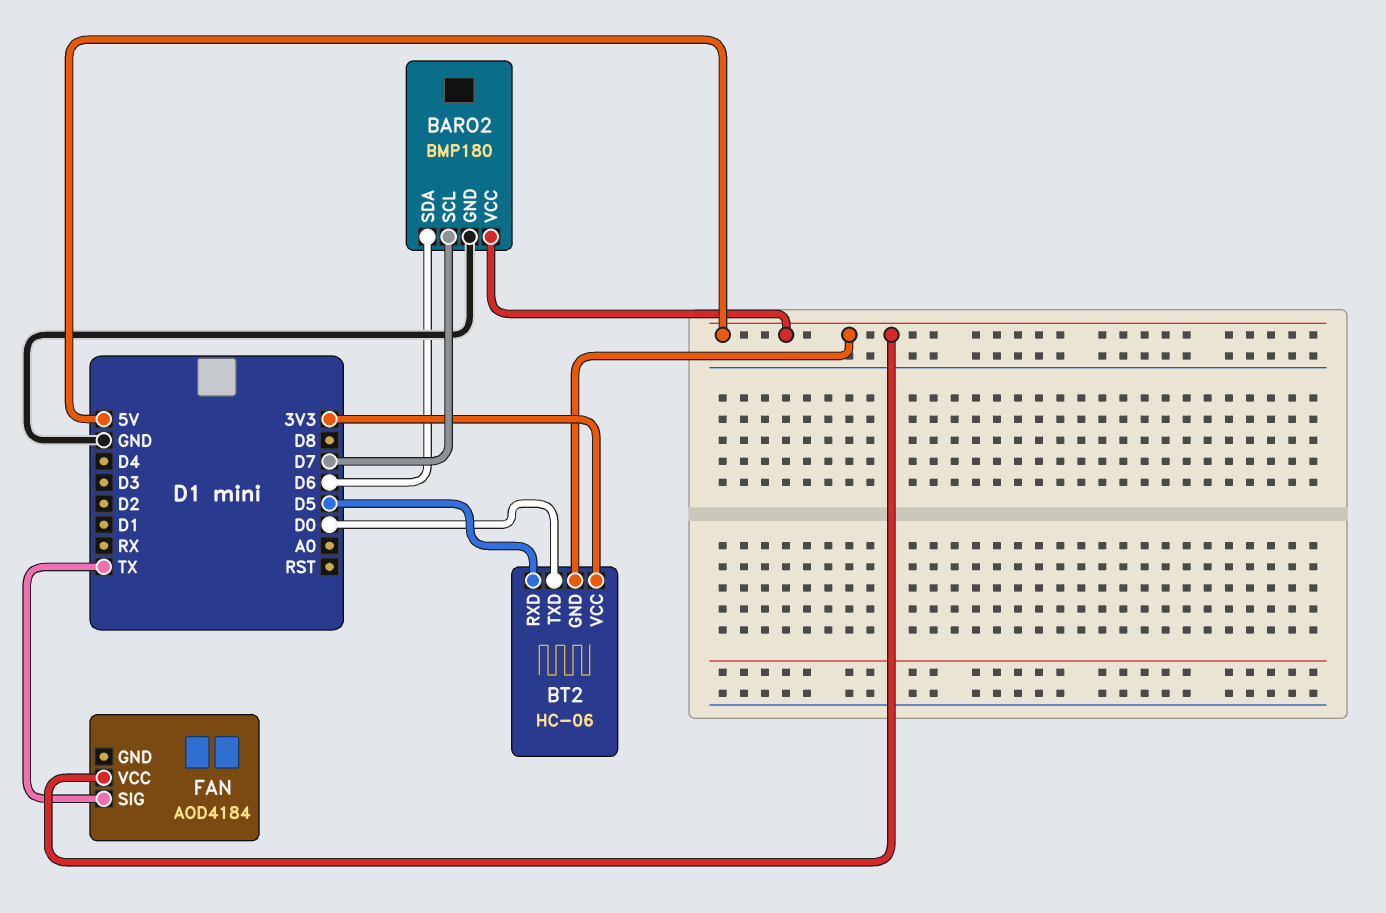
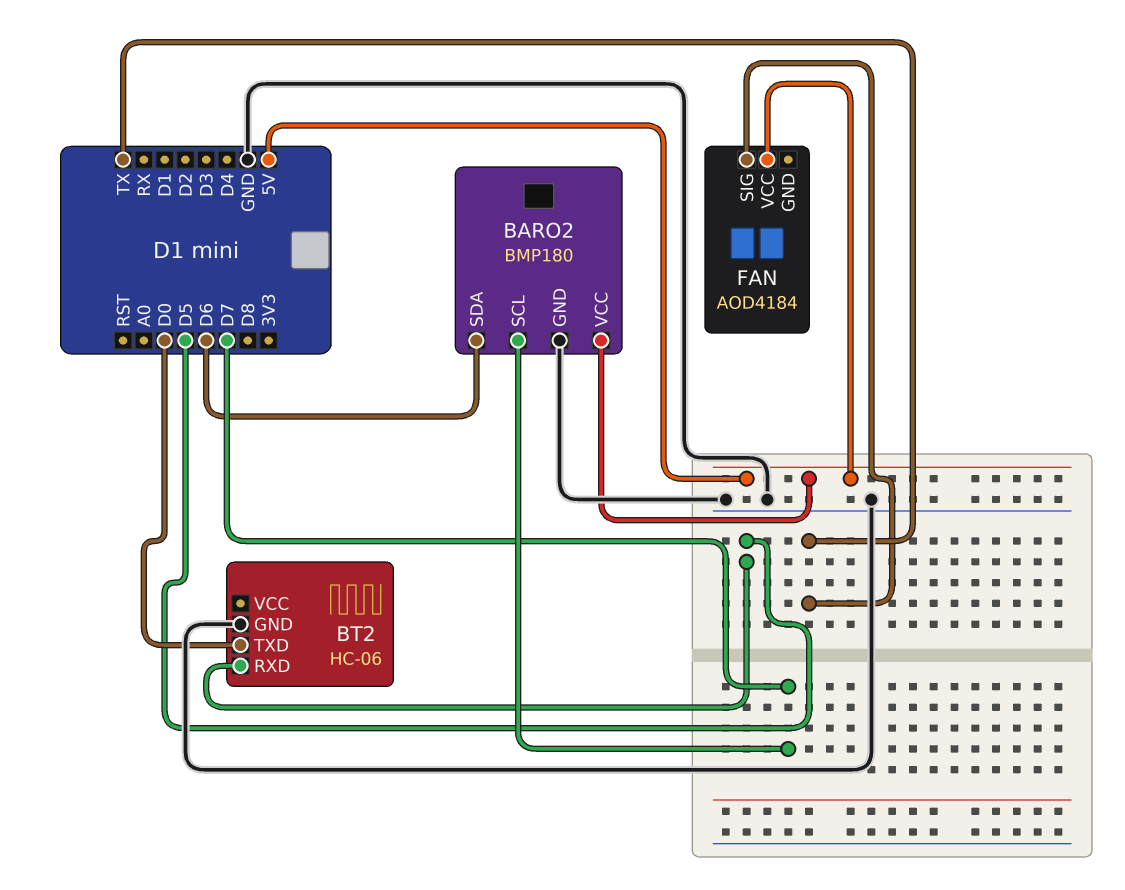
BT2 pin GND: 5V -> GND
BT2 pin VCC: 3V3 -> none

